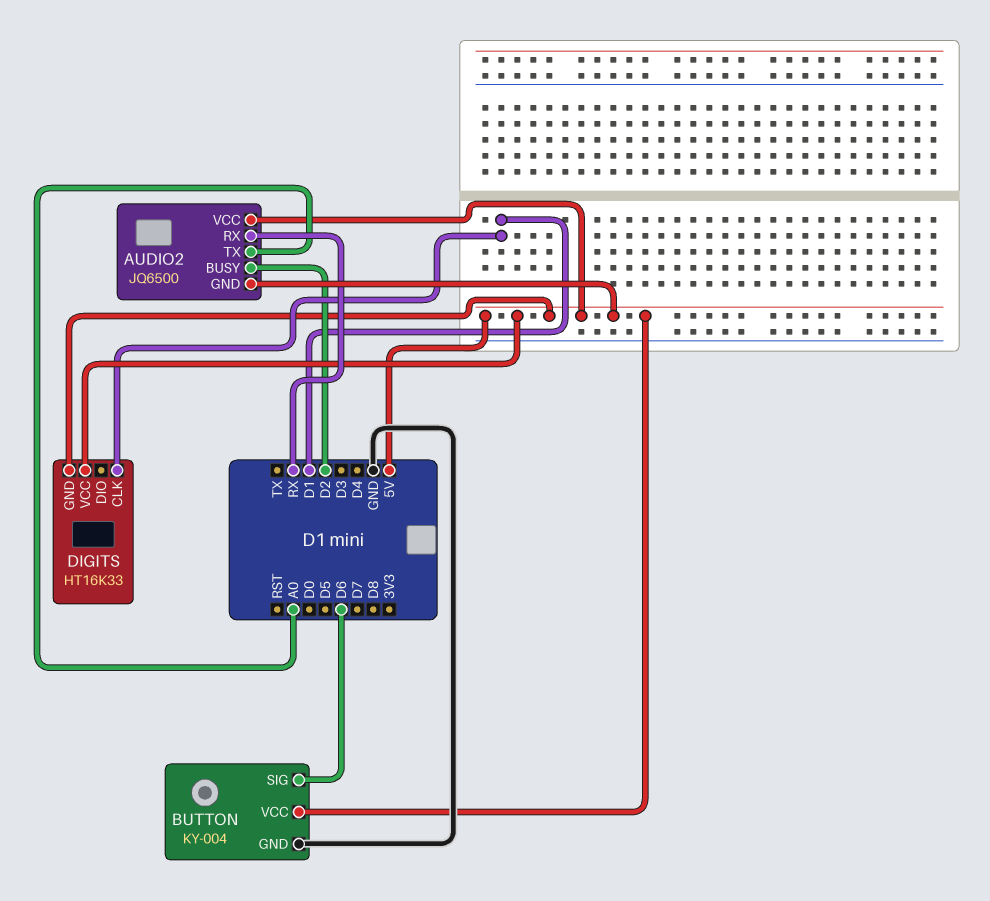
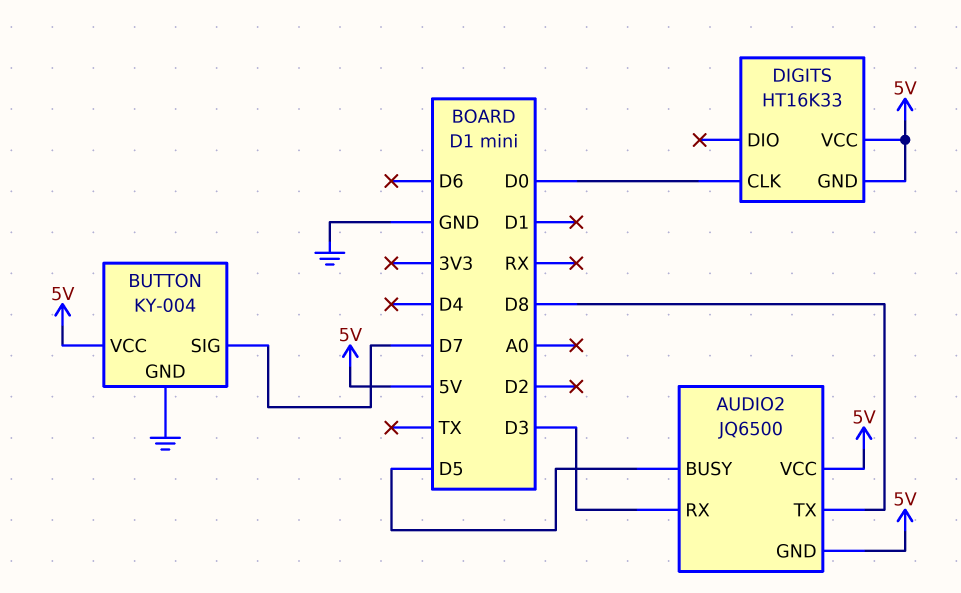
AUDIO2 pin BUSY: D2 -> D5
AUDIO2 pin RX: RX -> D3
AUDIO2 pin TX: A0 -> D8
BUTTON pin SIG: D6 -> D7
DIGITS pin CLK: D1 -> D0

